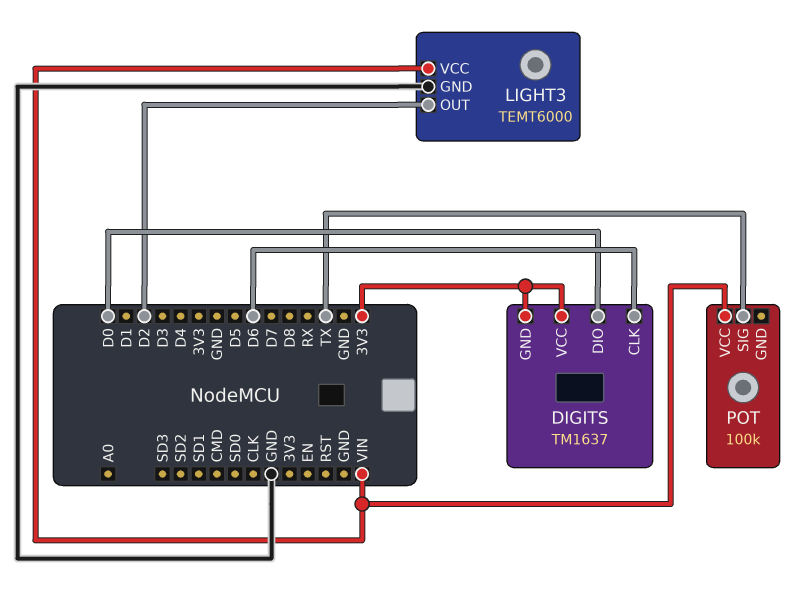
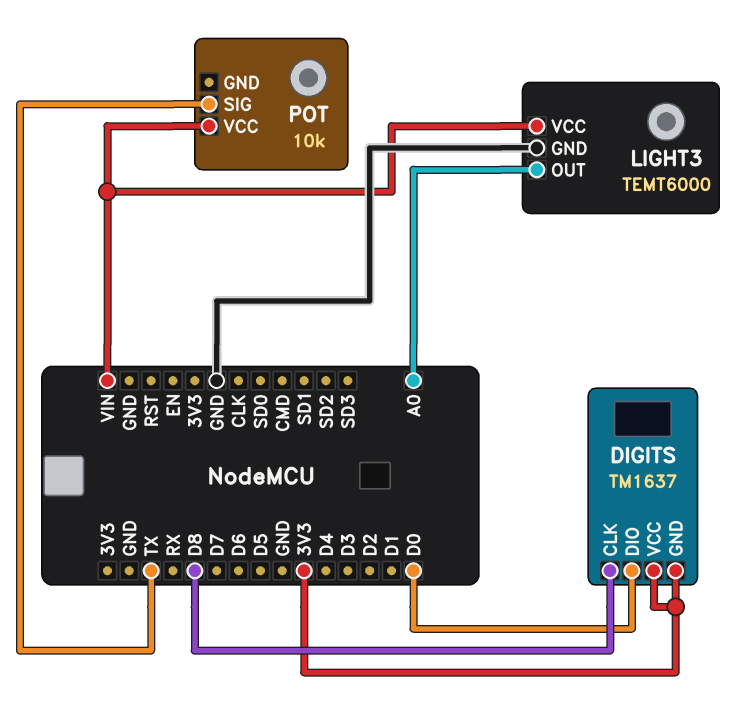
DIGITS pin CLK: D6 -> D8
LIGHT3 pin OUT: D2 -> A0
POT: 100k -> 10k

